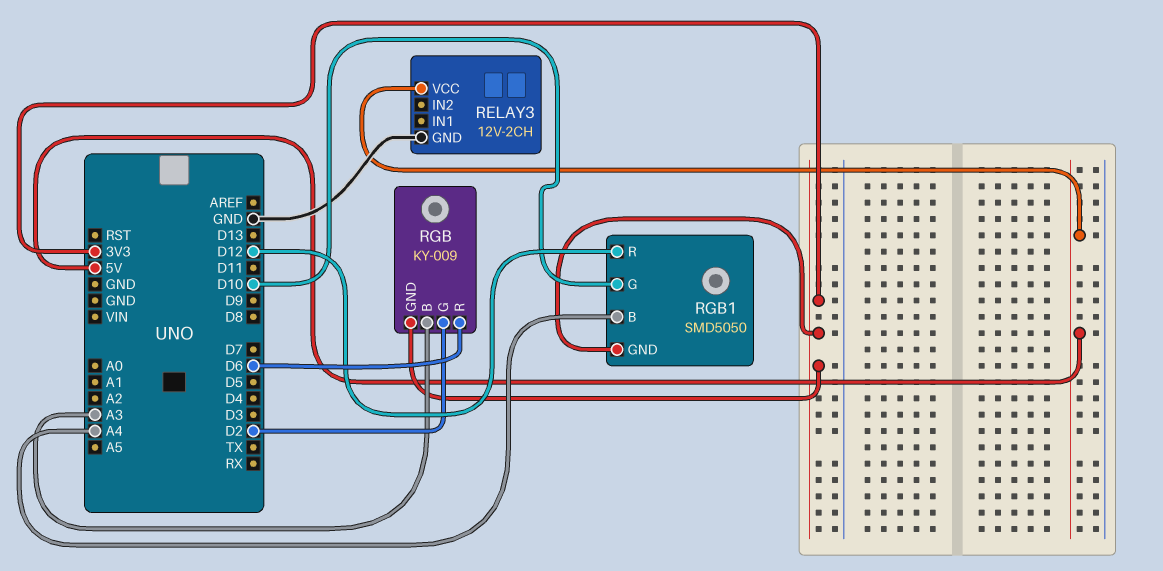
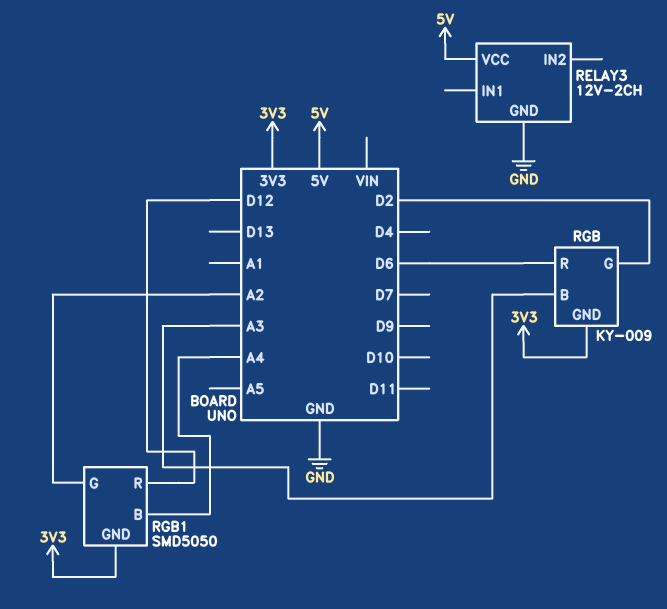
RGB1 pin G: D10 -> A2

